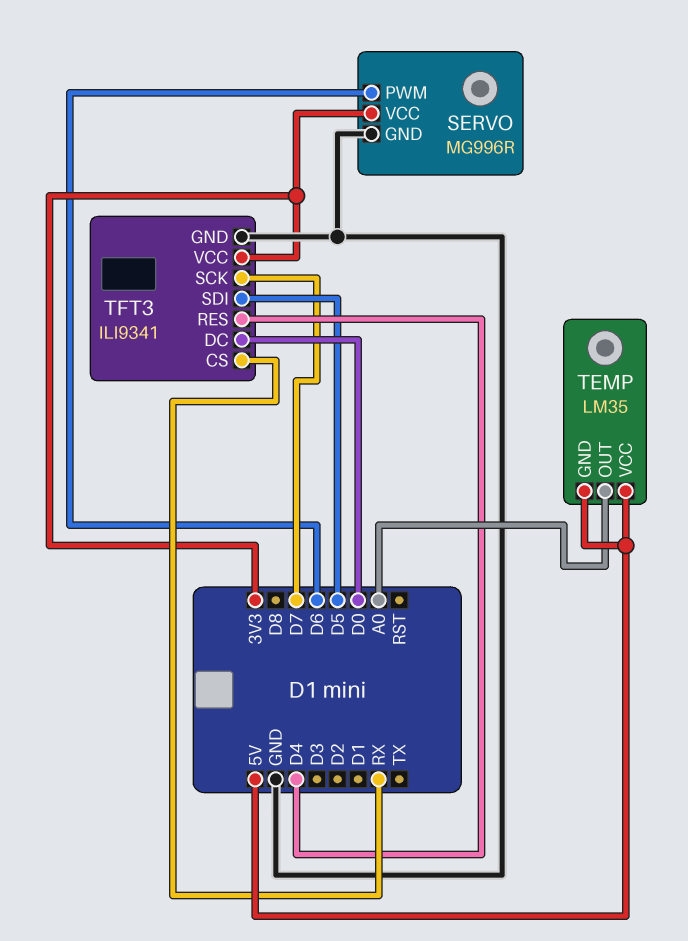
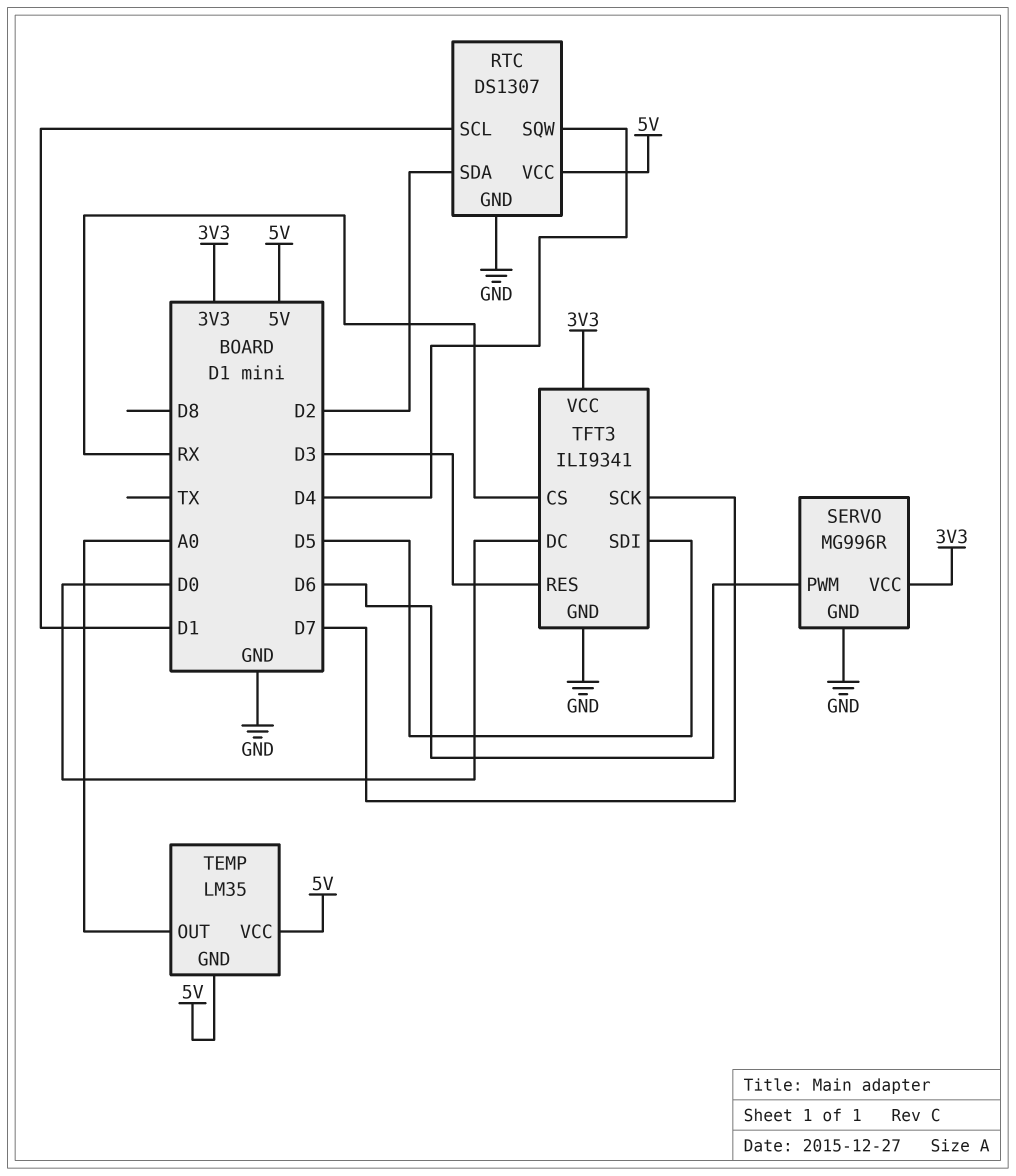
RTC: none -> DS1307
RTC pin GND: none -> GND
RTC pin SCL: none -> D1
RTC pin SDA: none -> D2
RTC pin SQW: none -> D4
RTC pin VCC: none -> 5V
TFT3 pin RES: D4 -> D3

